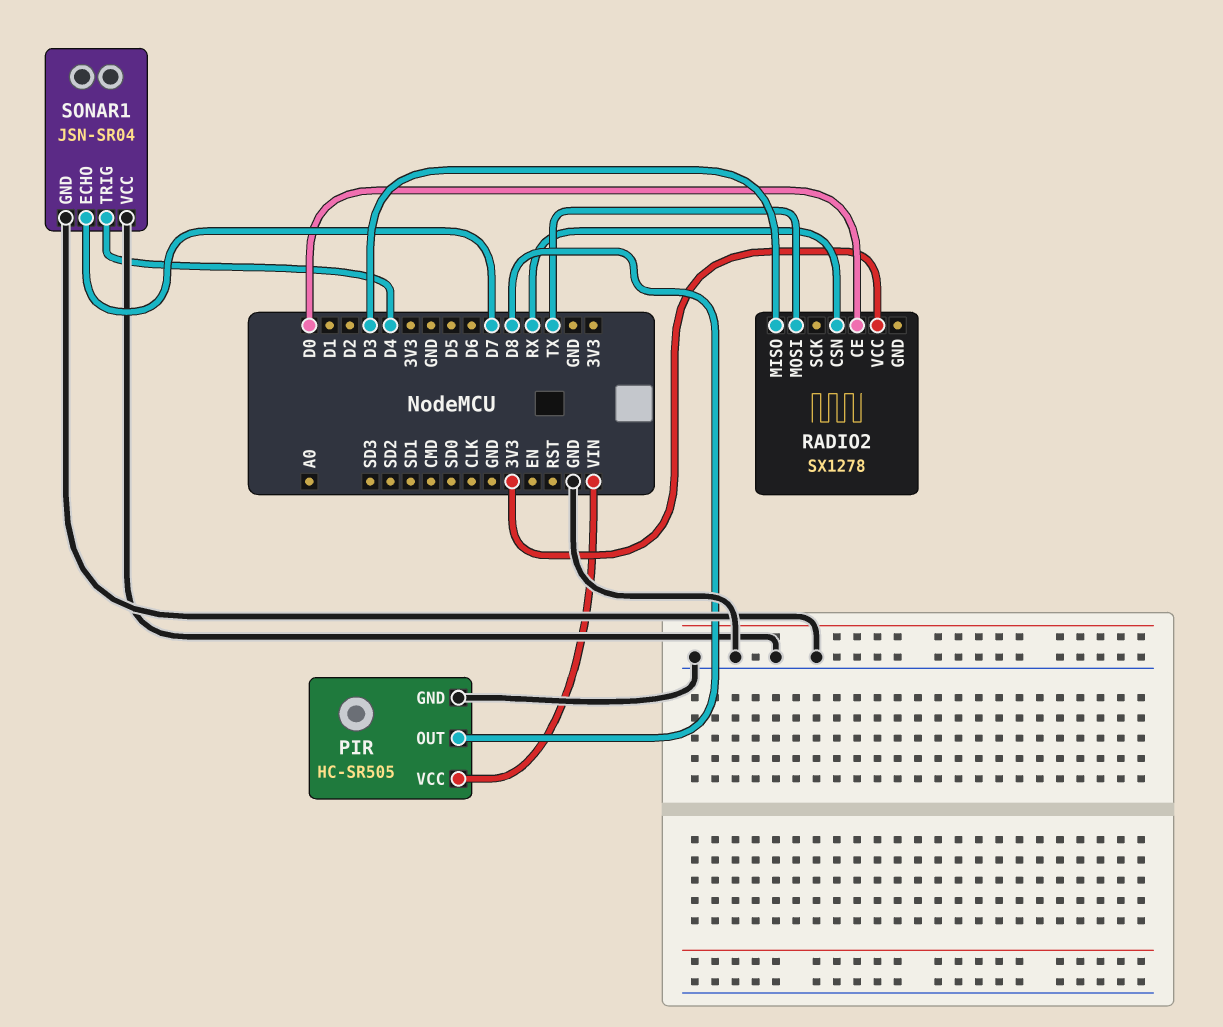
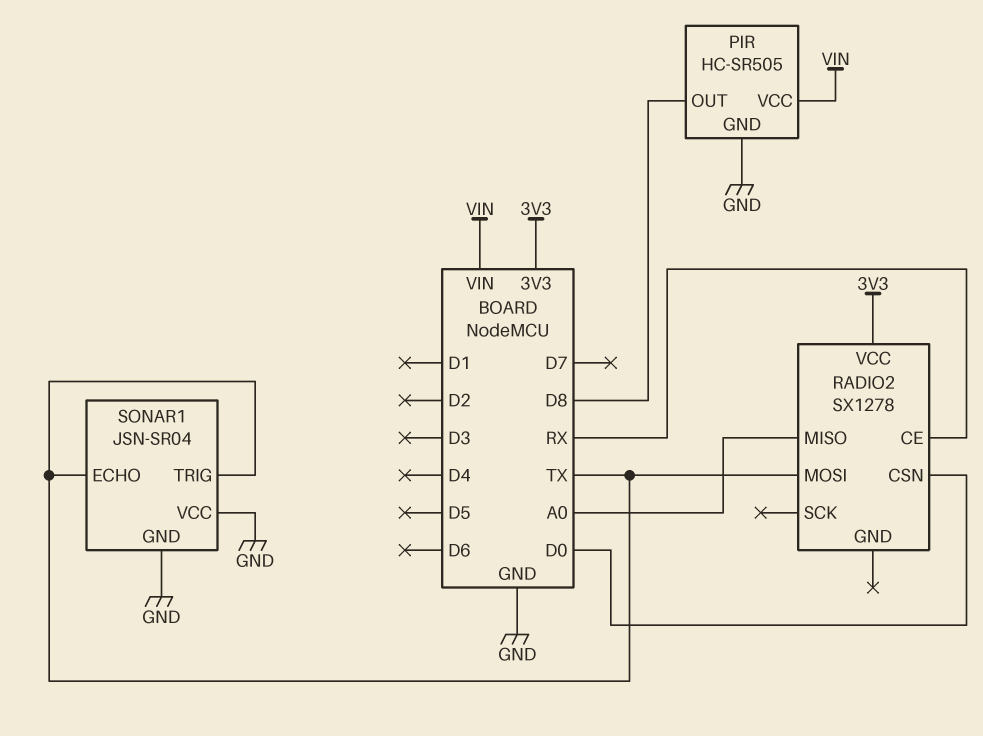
RADIO2 pin CE: D0 -> RX
RADIO2 pin CSN: RX -> D0
RADIO2 pin MISO: D3 -> A0
SONAR1 pin ECHO: D7 -> TX
SONAR1 pin TRIG: D4 -> TX

